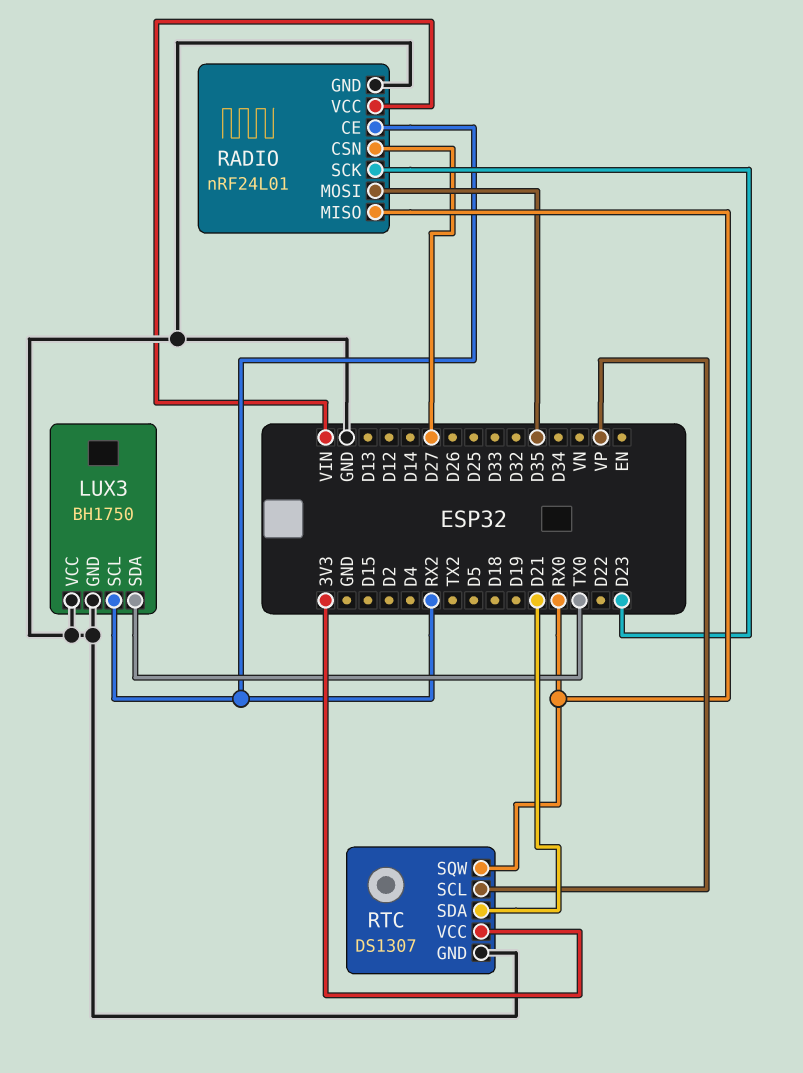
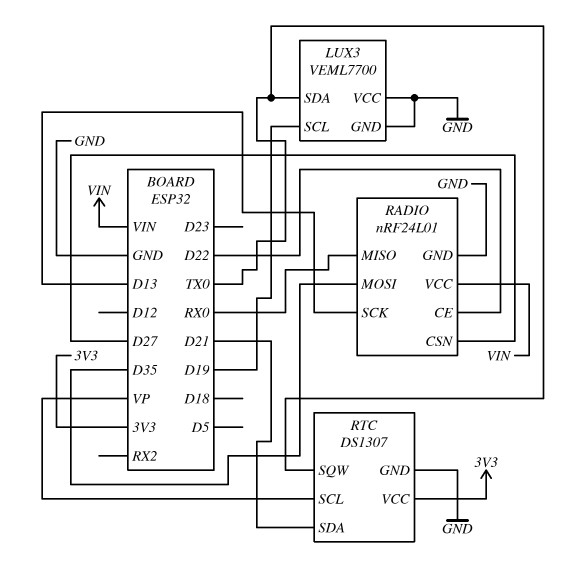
LUX3: BH1750 -> VEML7700
LUX3 pin SCL: RX2 -> D19
RADIO pin CE: RX2 -> D22
RADIO pin SCK: D23 -> D13
RTC pin SQW: RX0 -> TX0

